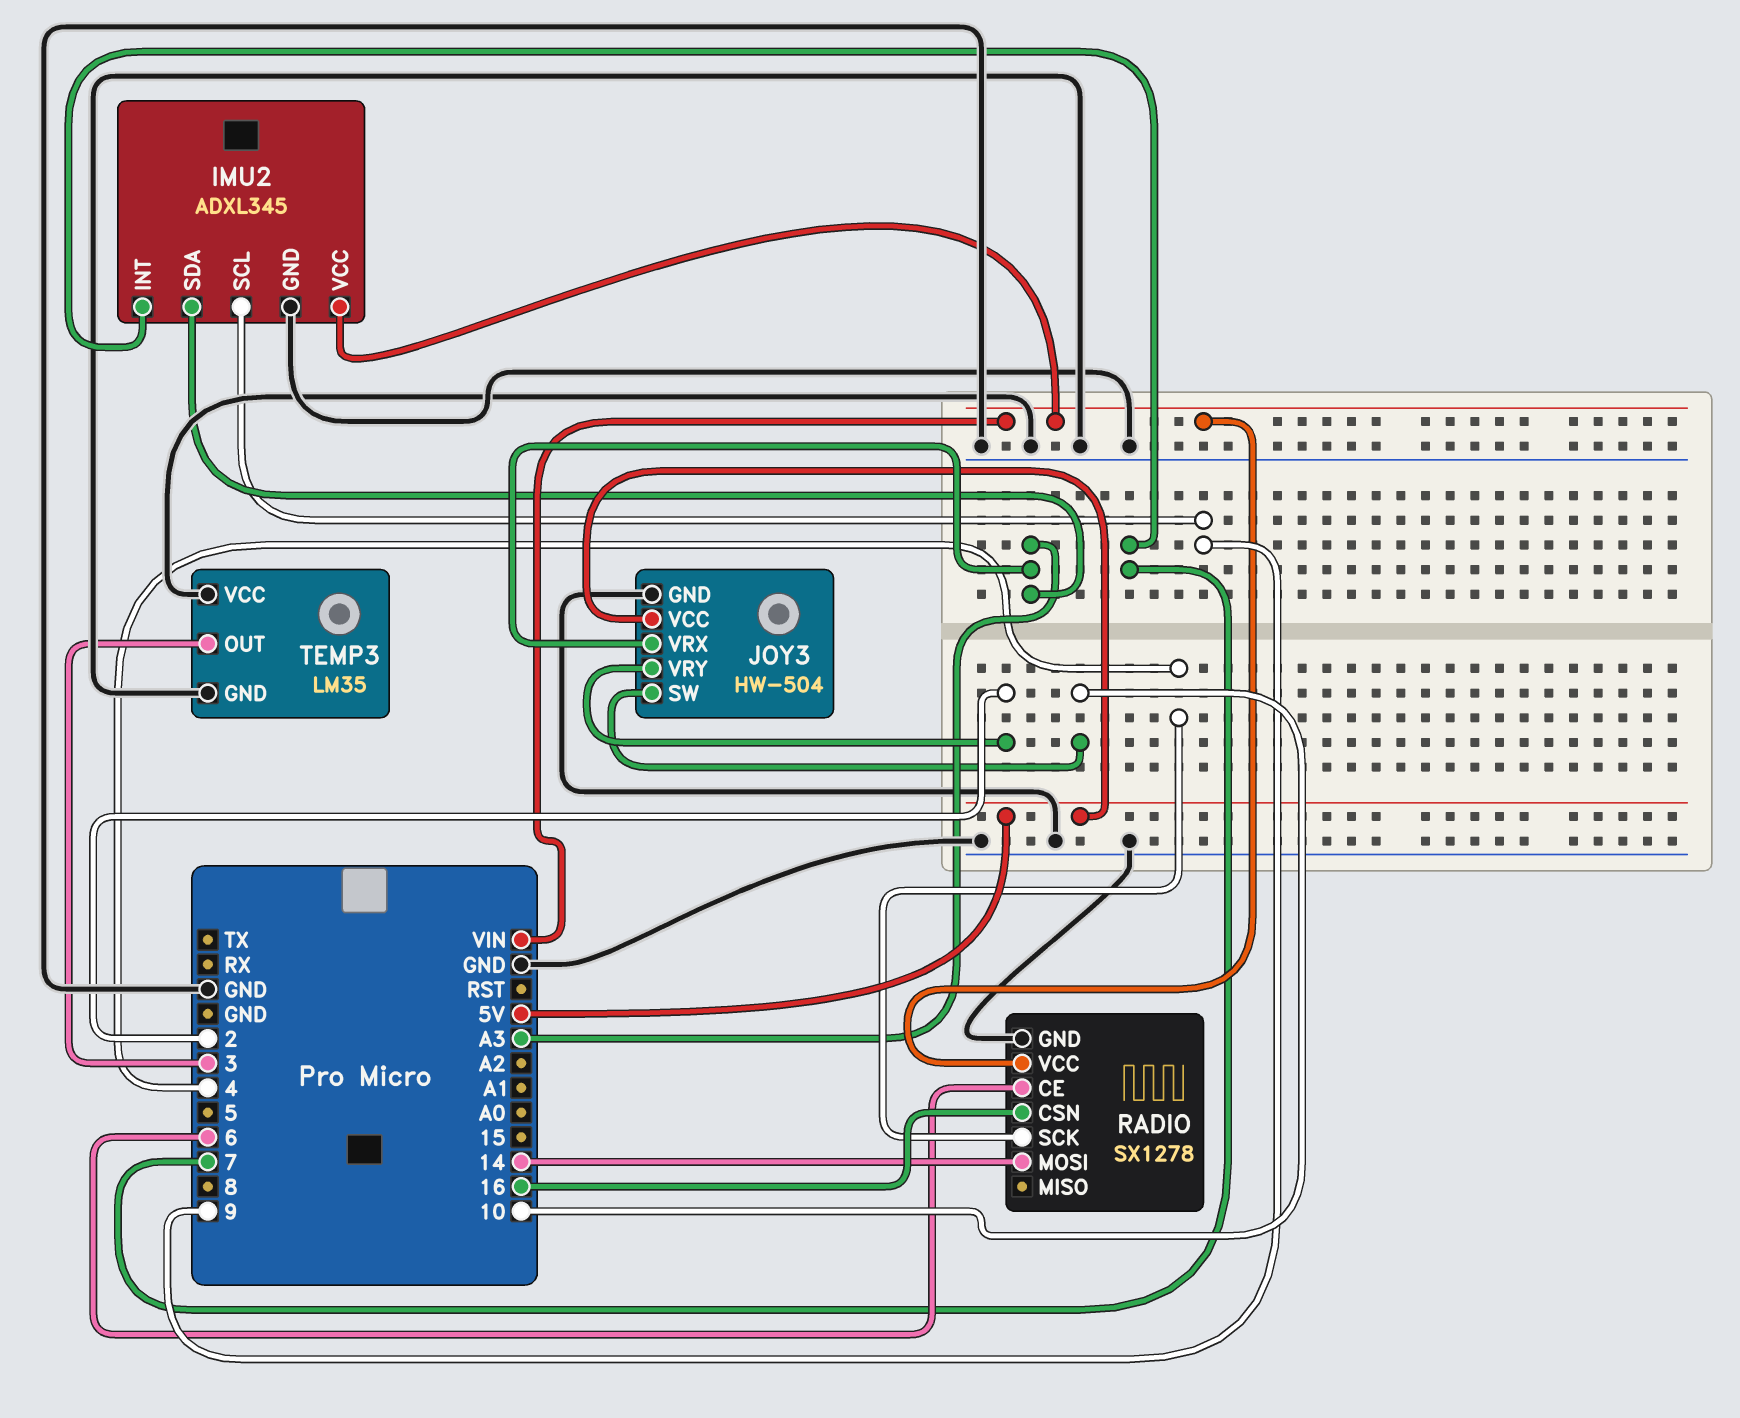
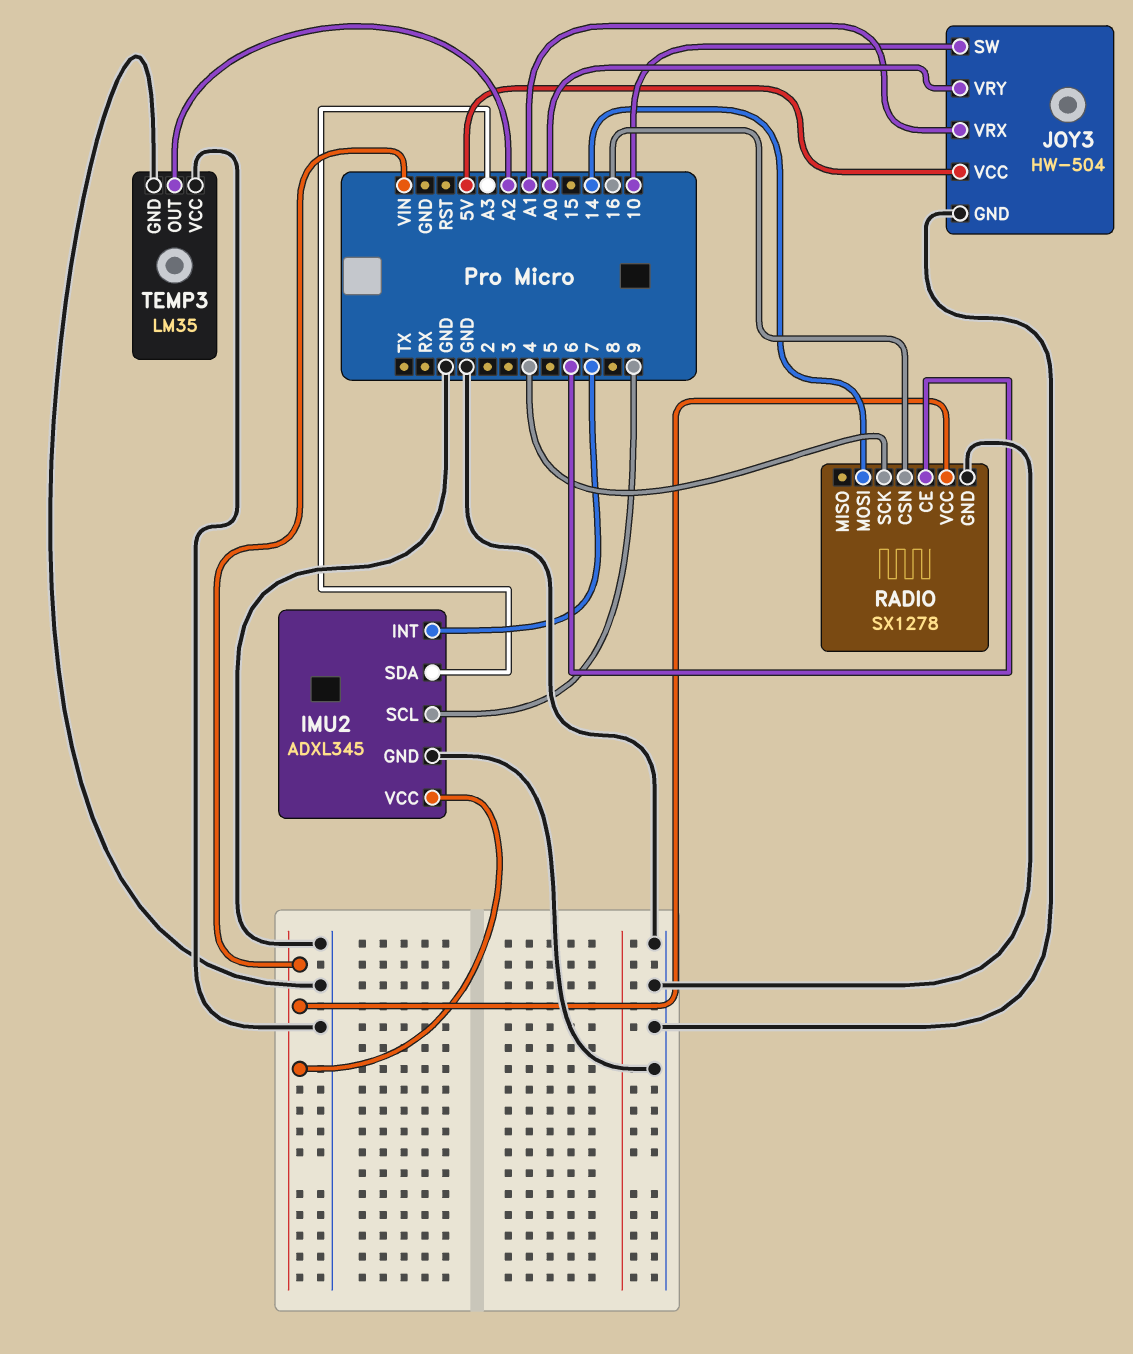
JOY3 pin VRX: A3 -> A1
JOY3 pin VRY: 2 -> A0
TEMP3 pin OUT: 3 -> A2

